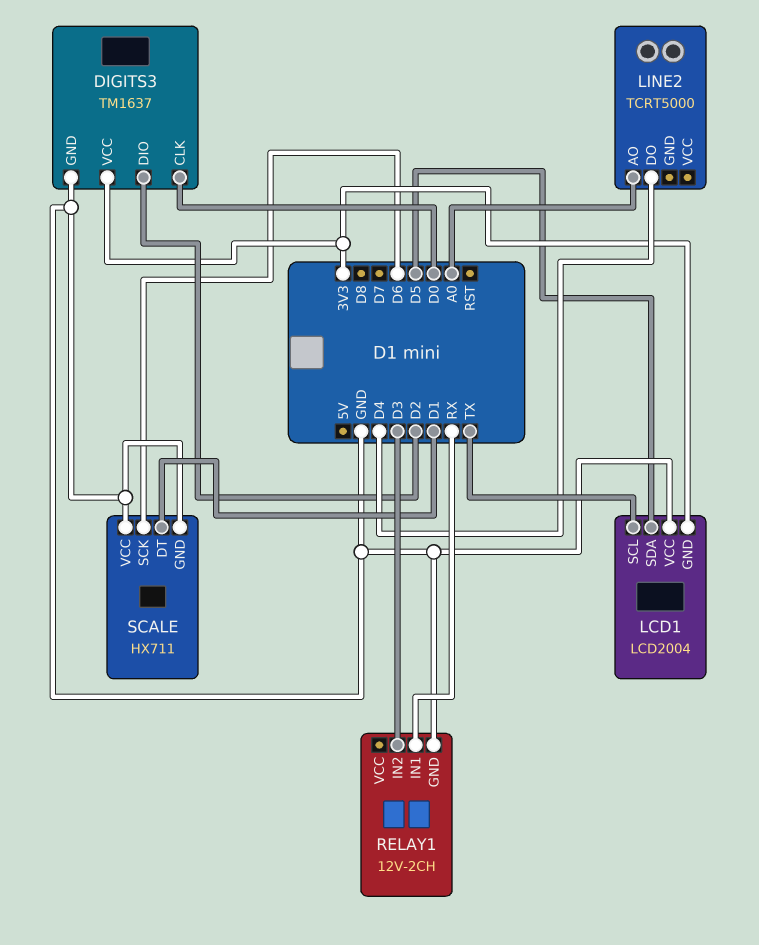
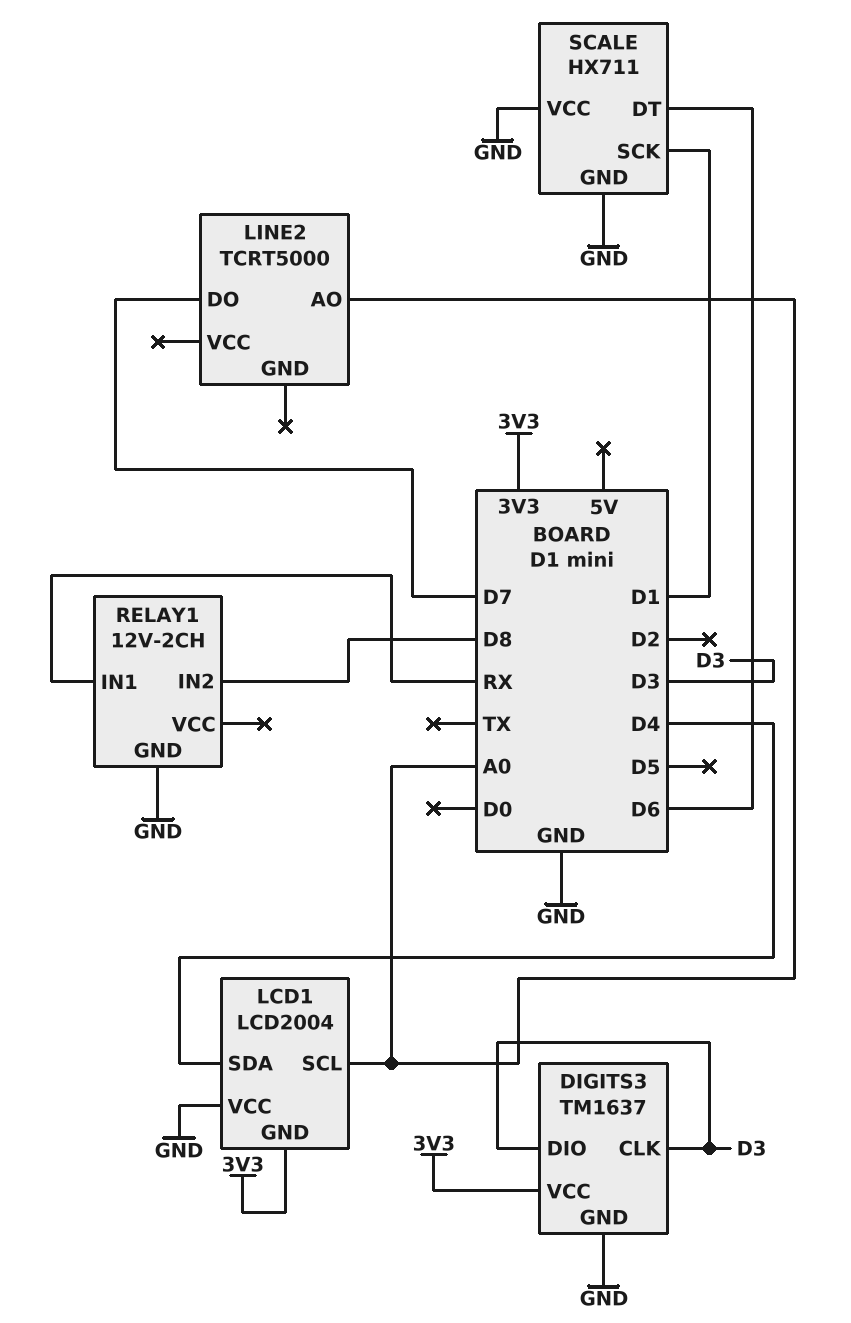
DIGITS3 pin CLK: D0 -> D3
DIGITS3 pin DIO: D2 -> D3
LCD1 pin SCL: TX -> A0
LCD1 pin SDA: D5 -> D4
LINE2 pin DO: D4 -> D7
RELAY1 pin IN2: D3 -> D8
SCALE pin DT: D1 -> D6
SCALE pin SCK: D6 -> D1

